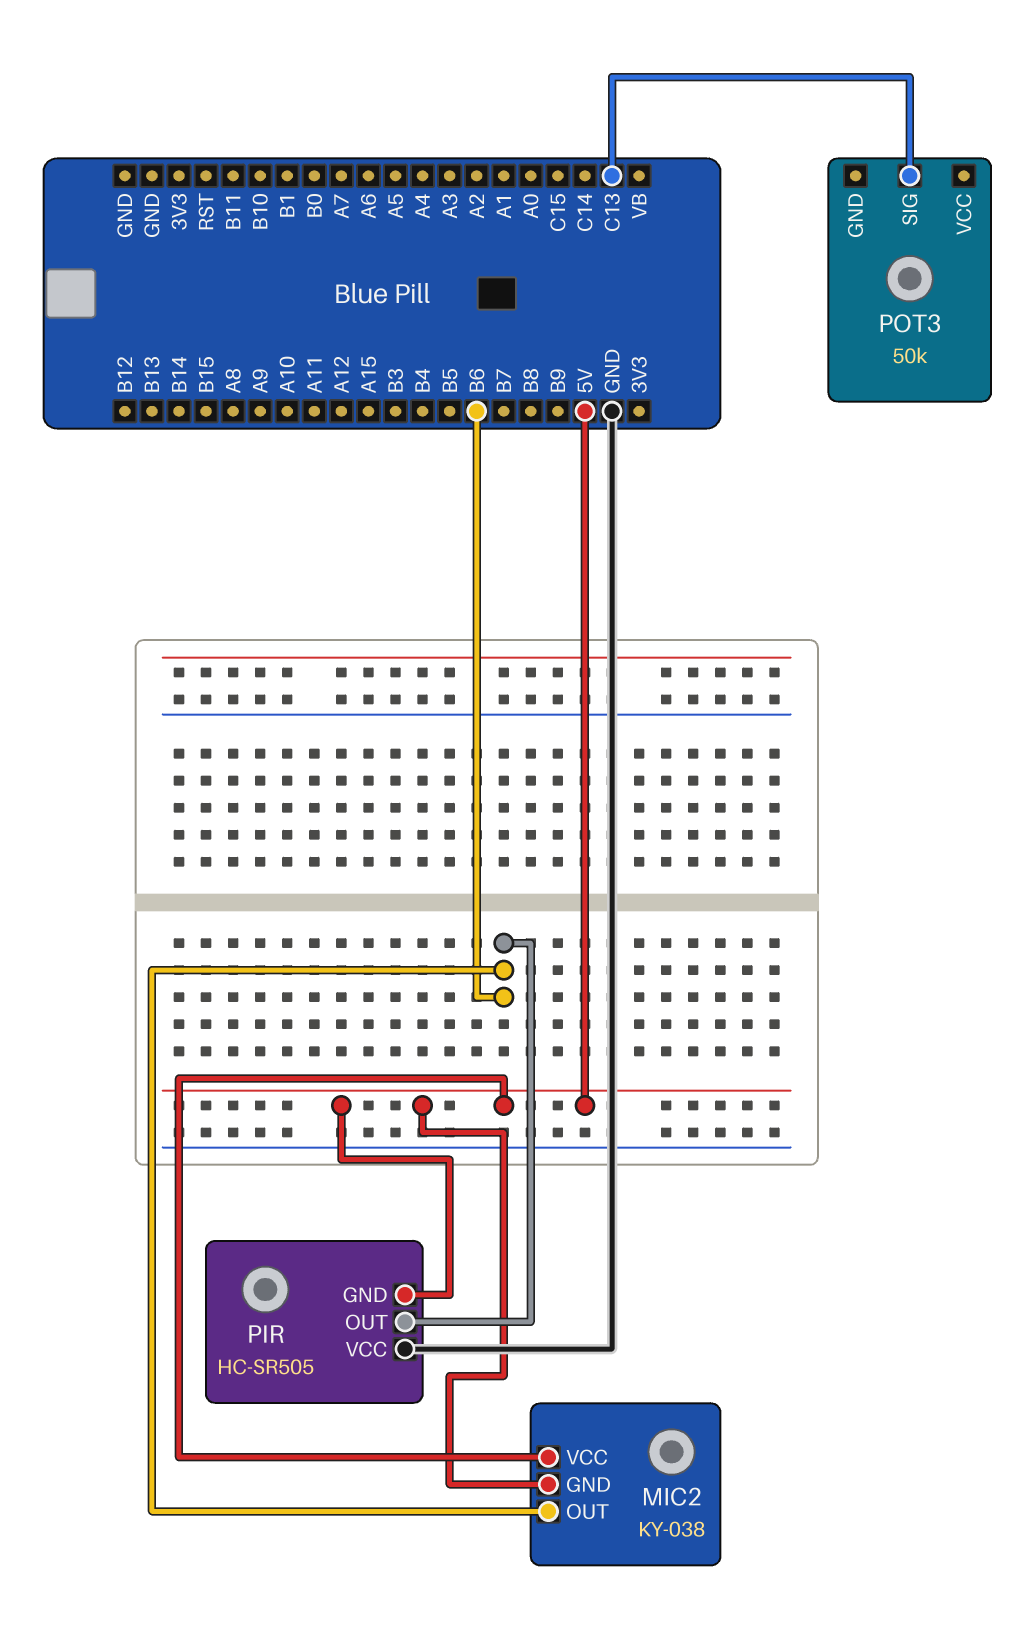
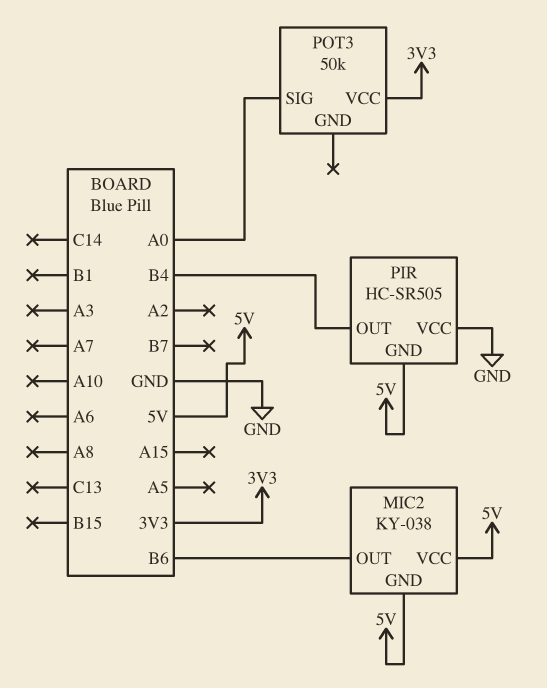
PIR pin OUT: B6 -> B4
POT3 pin SIG: C13 -> A0
POT3 pin VCC: none -> 3V3

